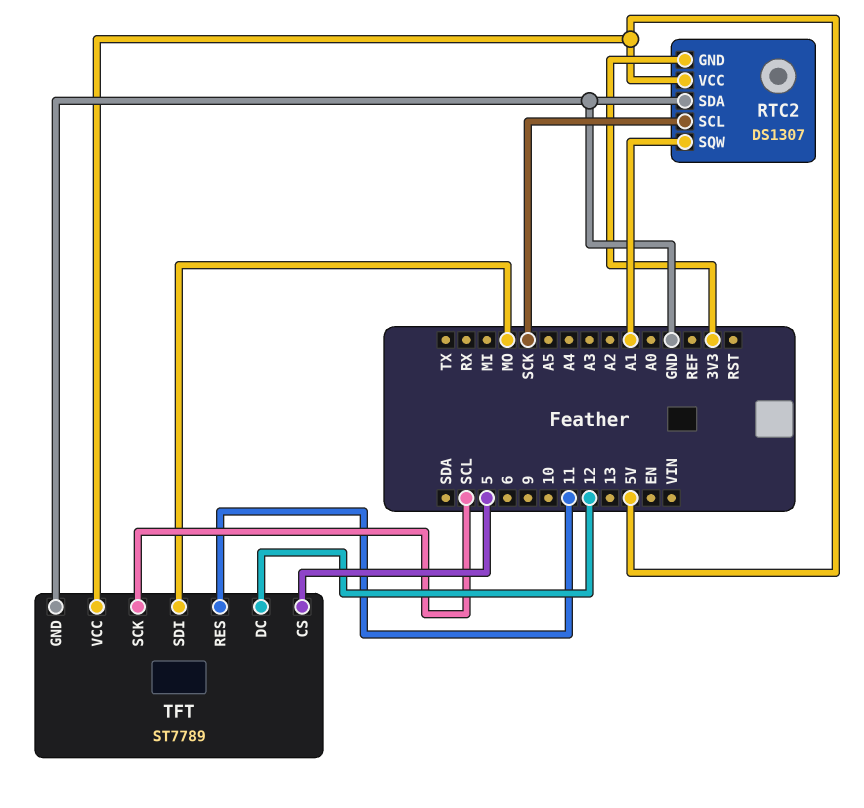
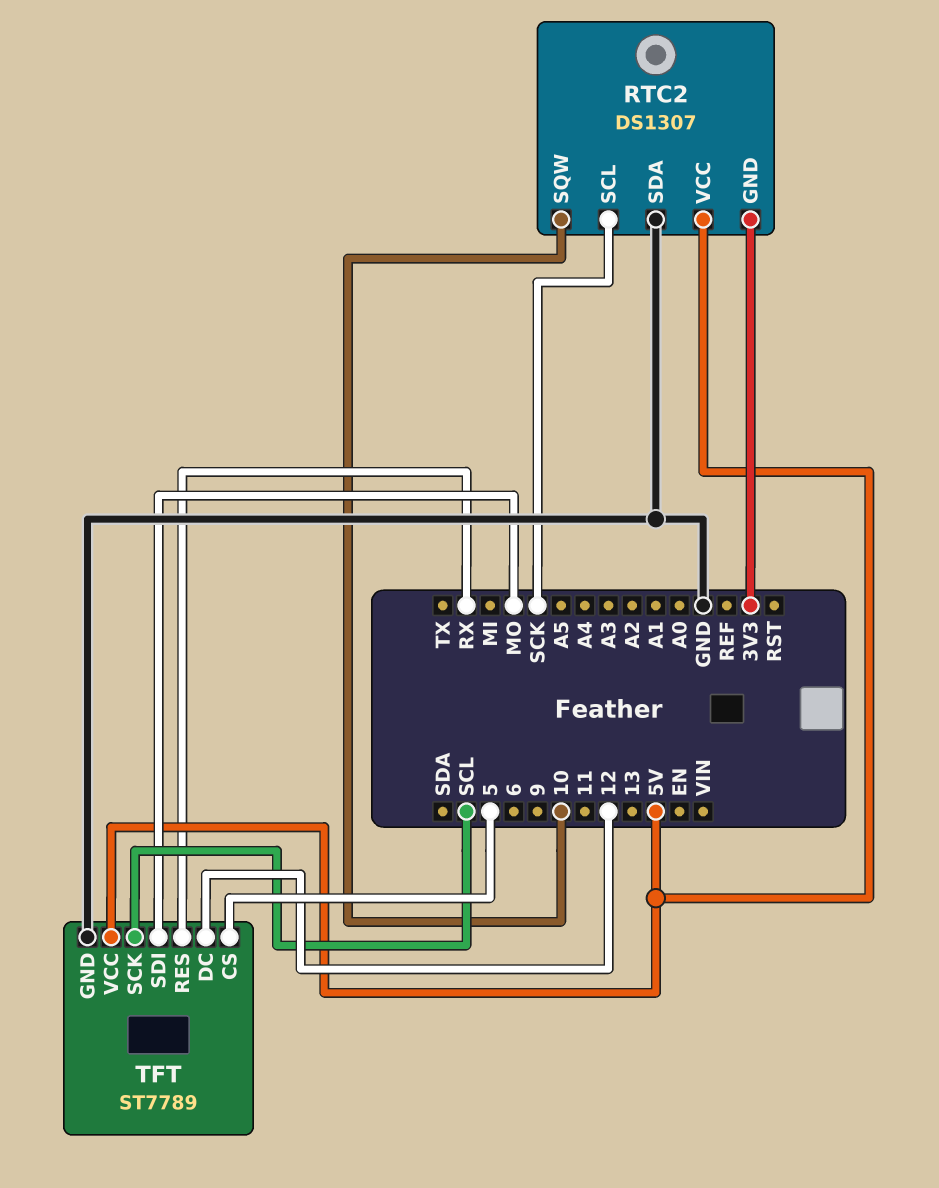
RTC2 pin SQW: A1 -> 10
TFT pin RES: 11 -> RX

